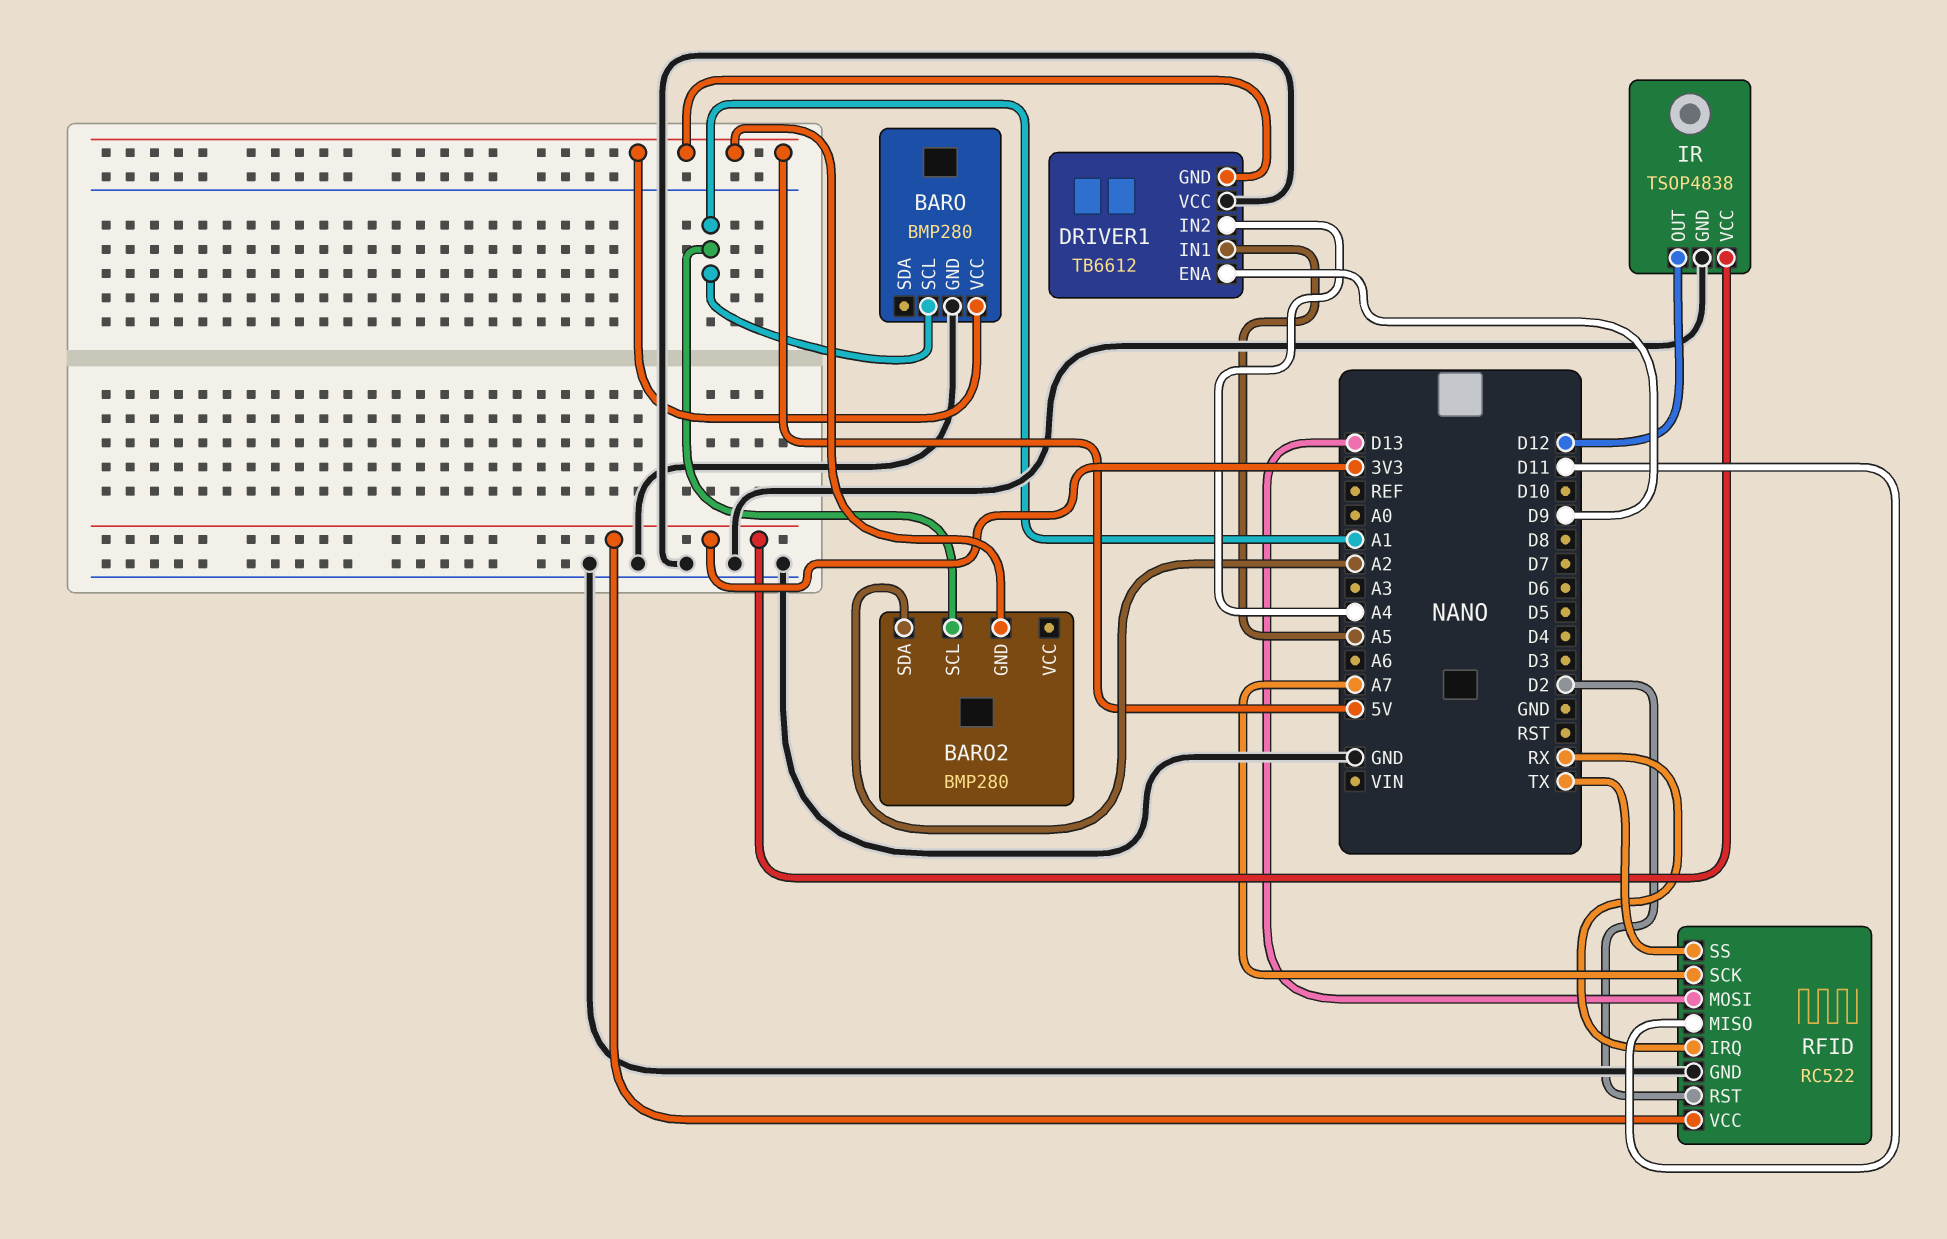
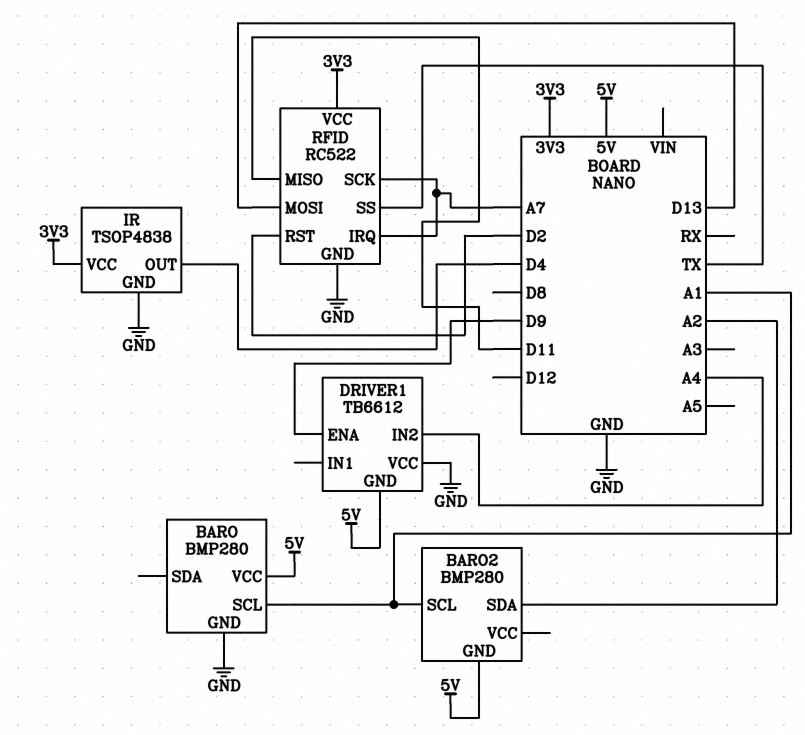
DRIVER1 pin IN1: A5 -> none
IR pin OUT: D12 -> D4
RFID pin IRQ: RX -> A7

